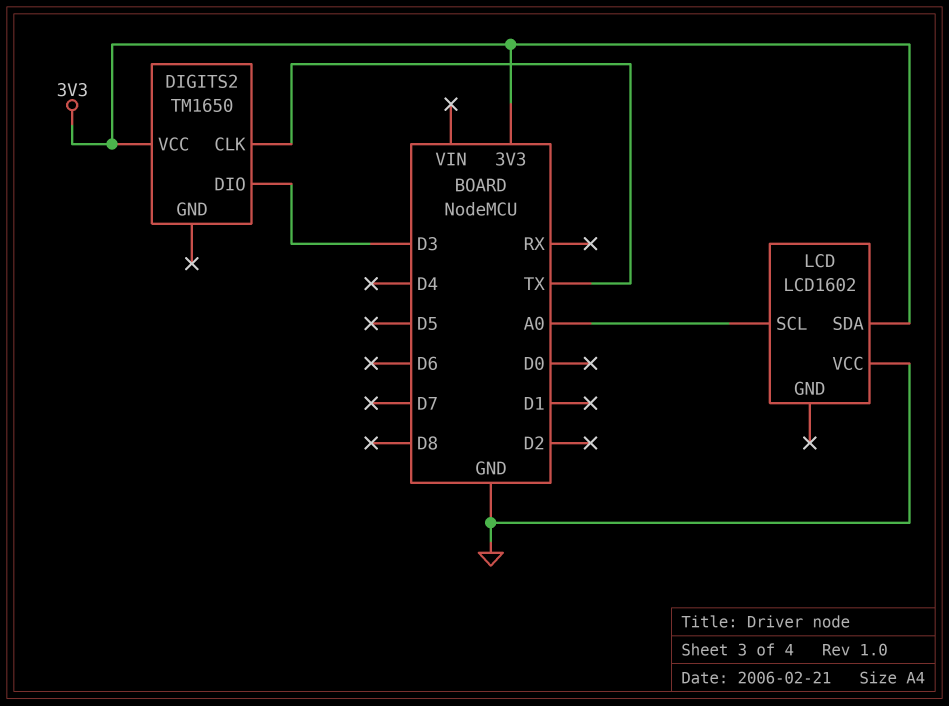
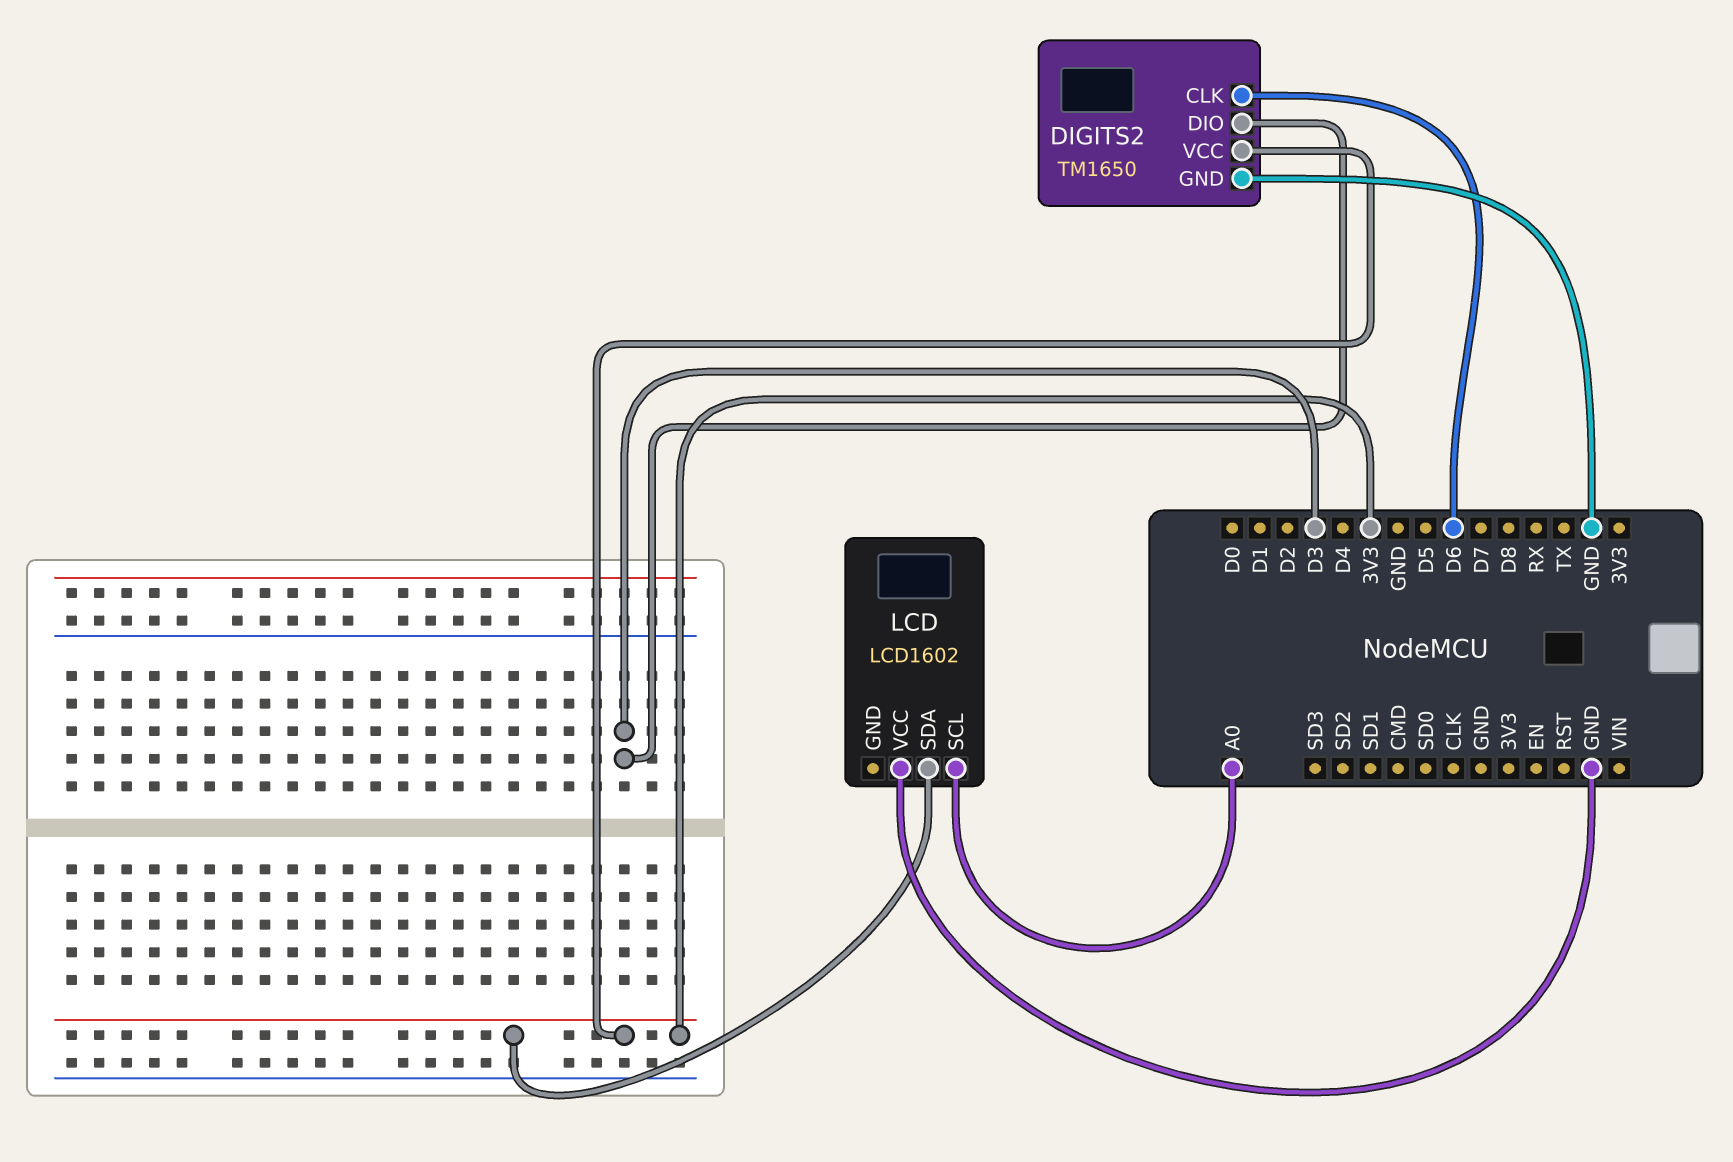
DIGITS2 pin CLK: TX -> D6
DIGITS2 pin GND: none -> GND

